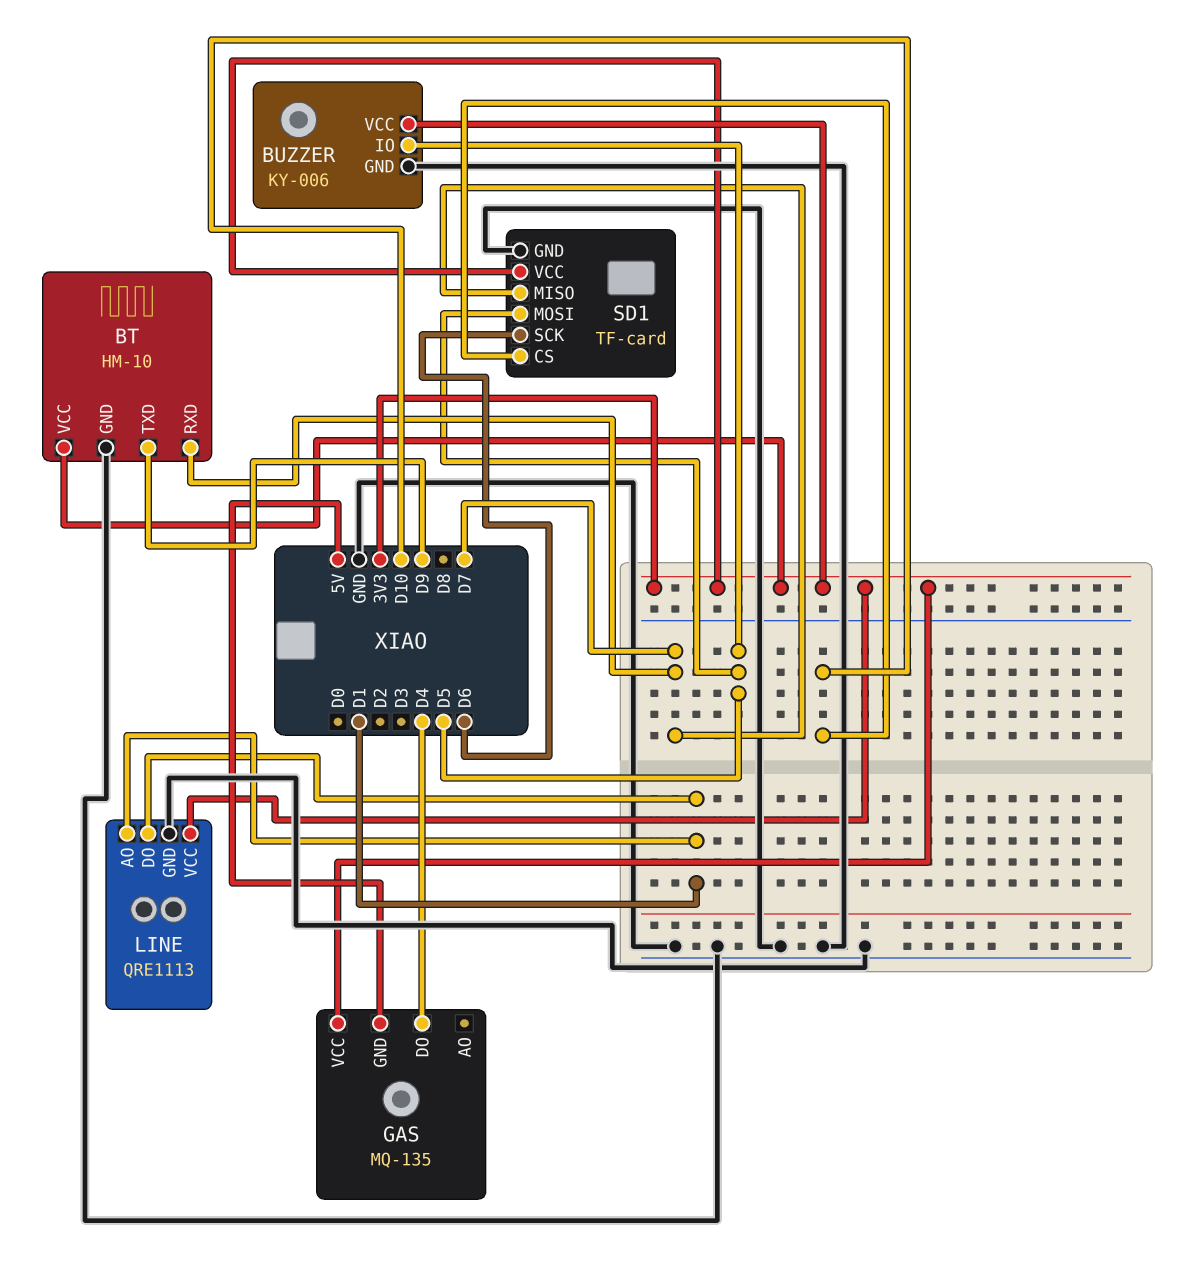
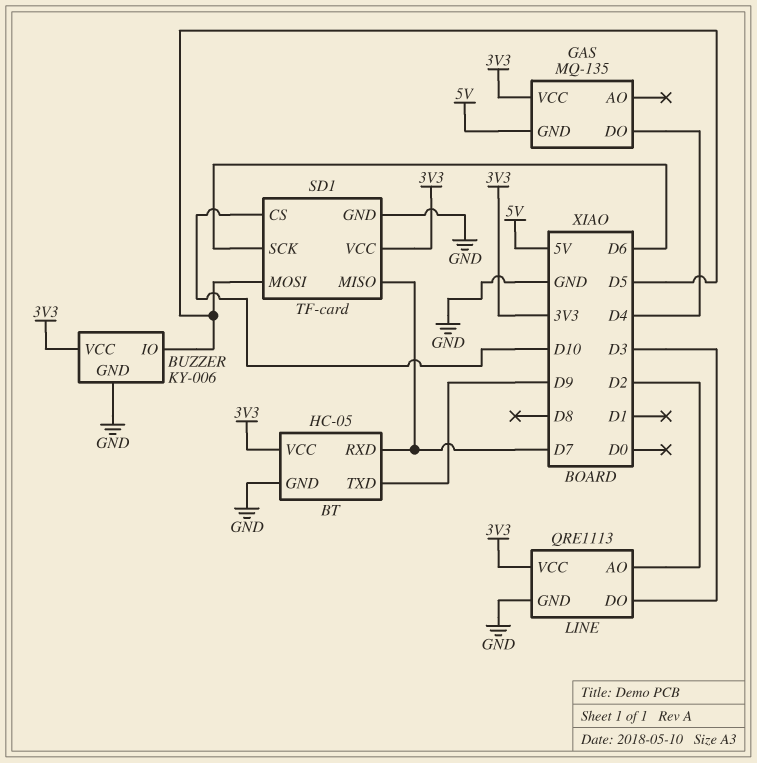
BT: HM-10 -> HC-05
LINE pin AO: D1 -> D2
LINE pin DO: D1 -> D3

